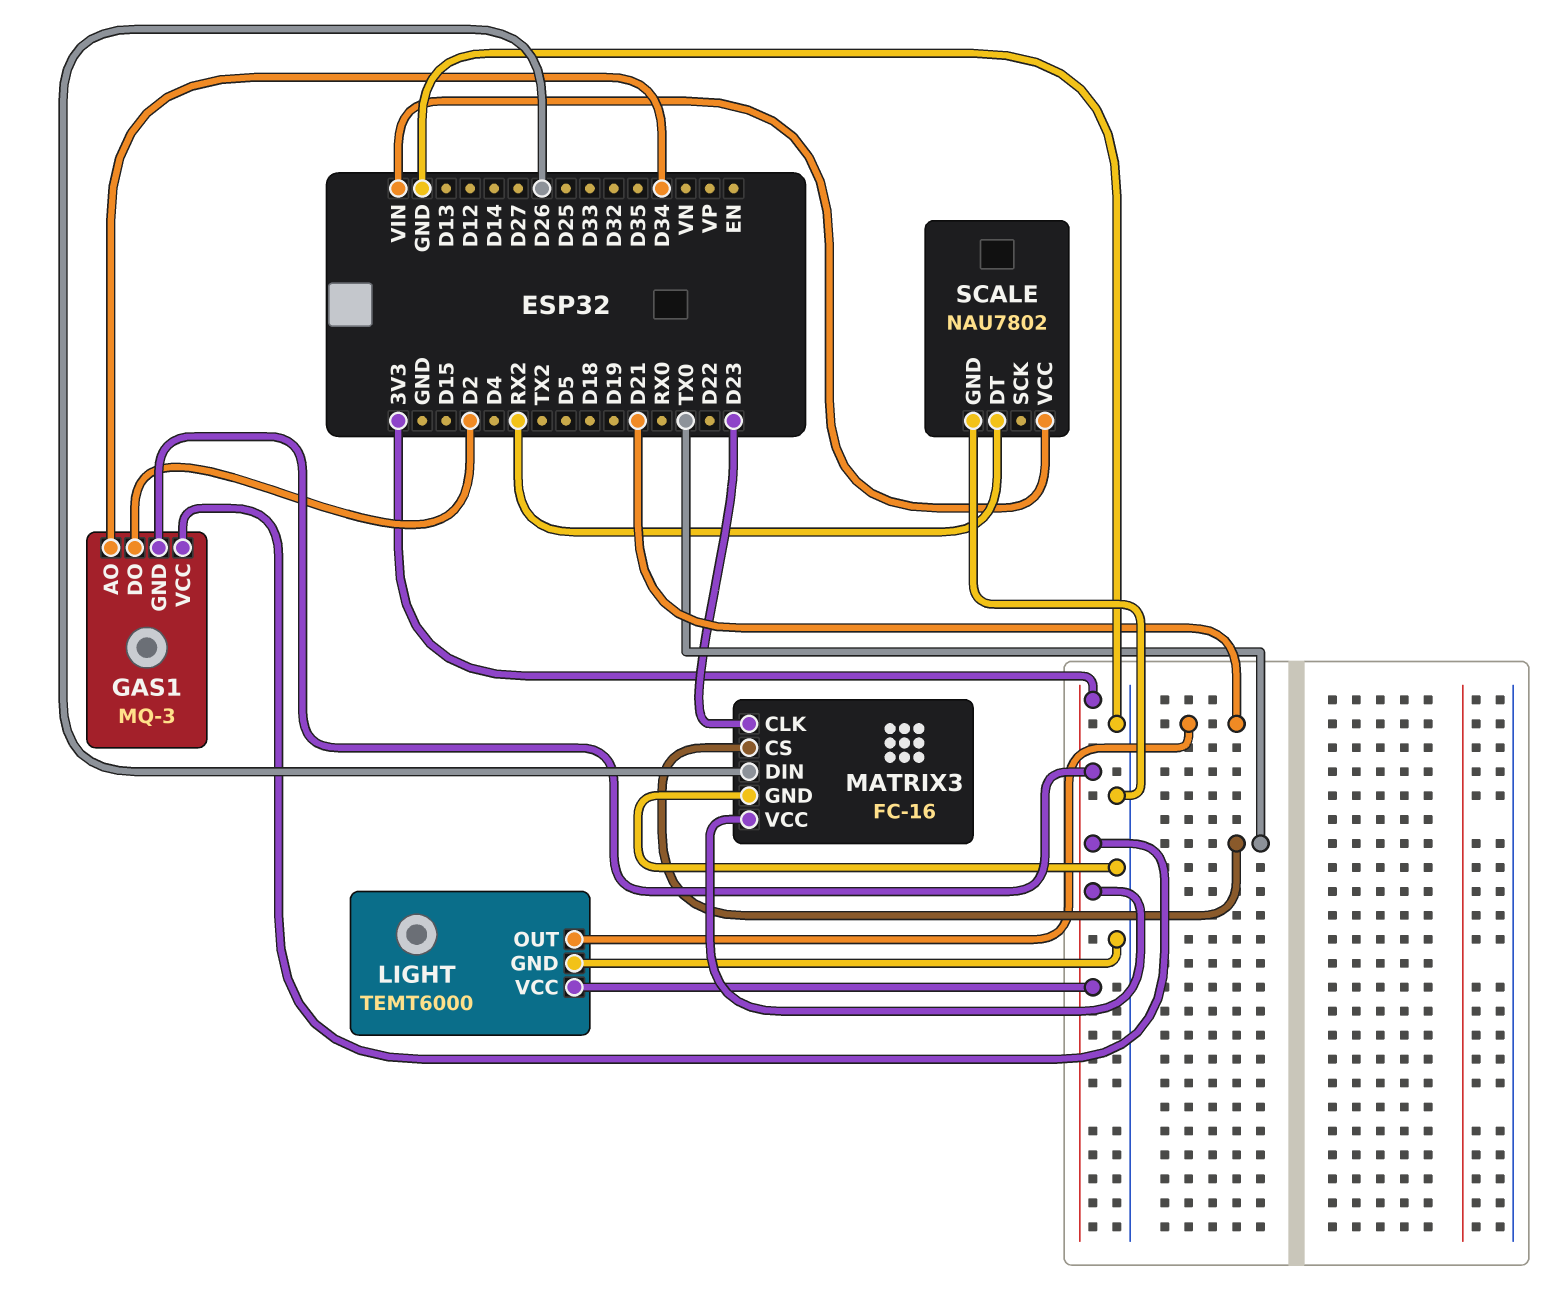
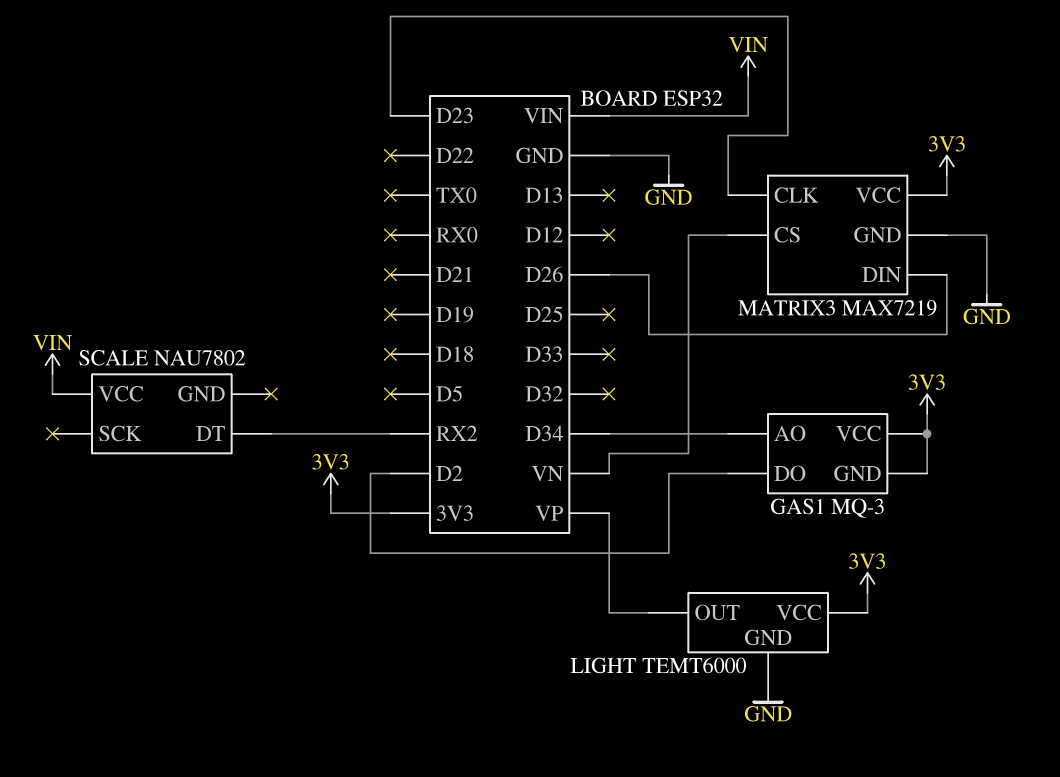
LIGHT pin OUT: D21 -> VP
MATRIX3: FC-16 -> MAX7219
MATRIX3 pin CS: TX0 -> VN
SCALE pin GND: GND -> none

